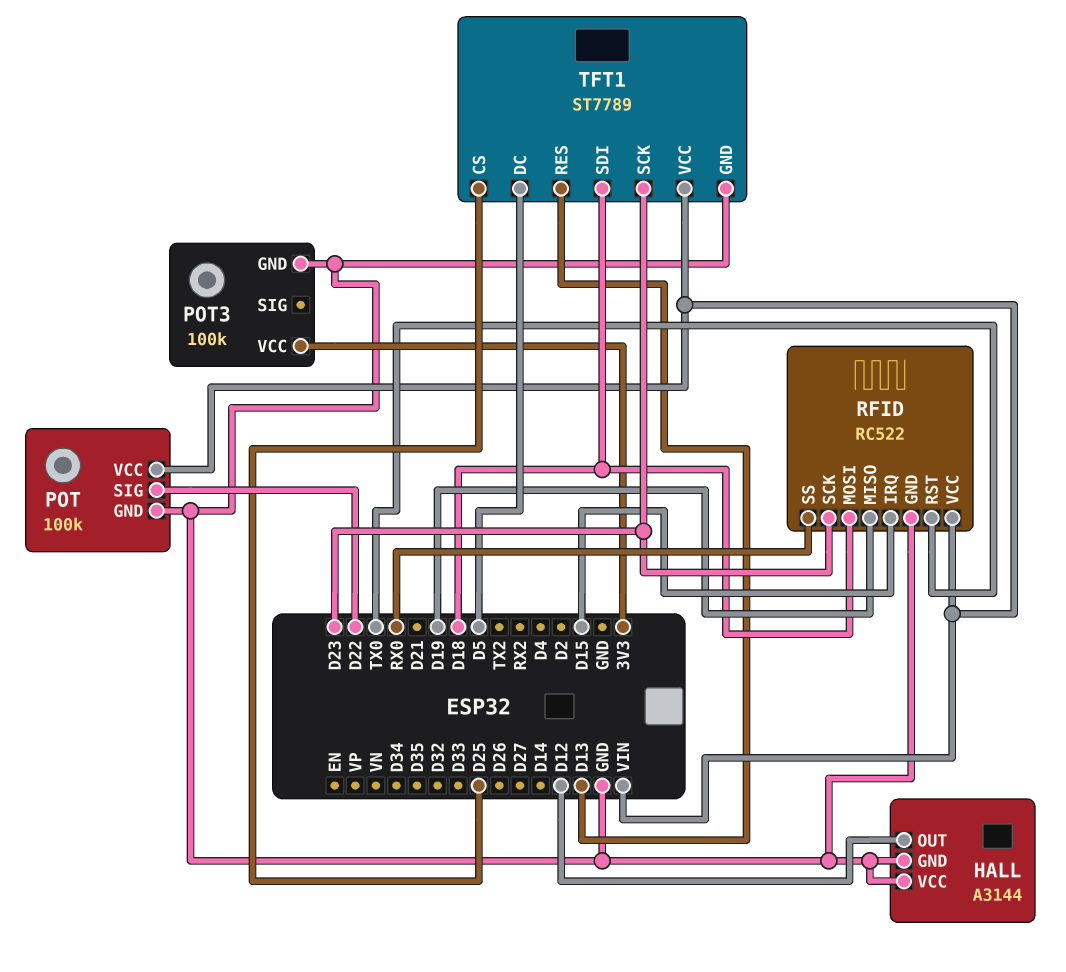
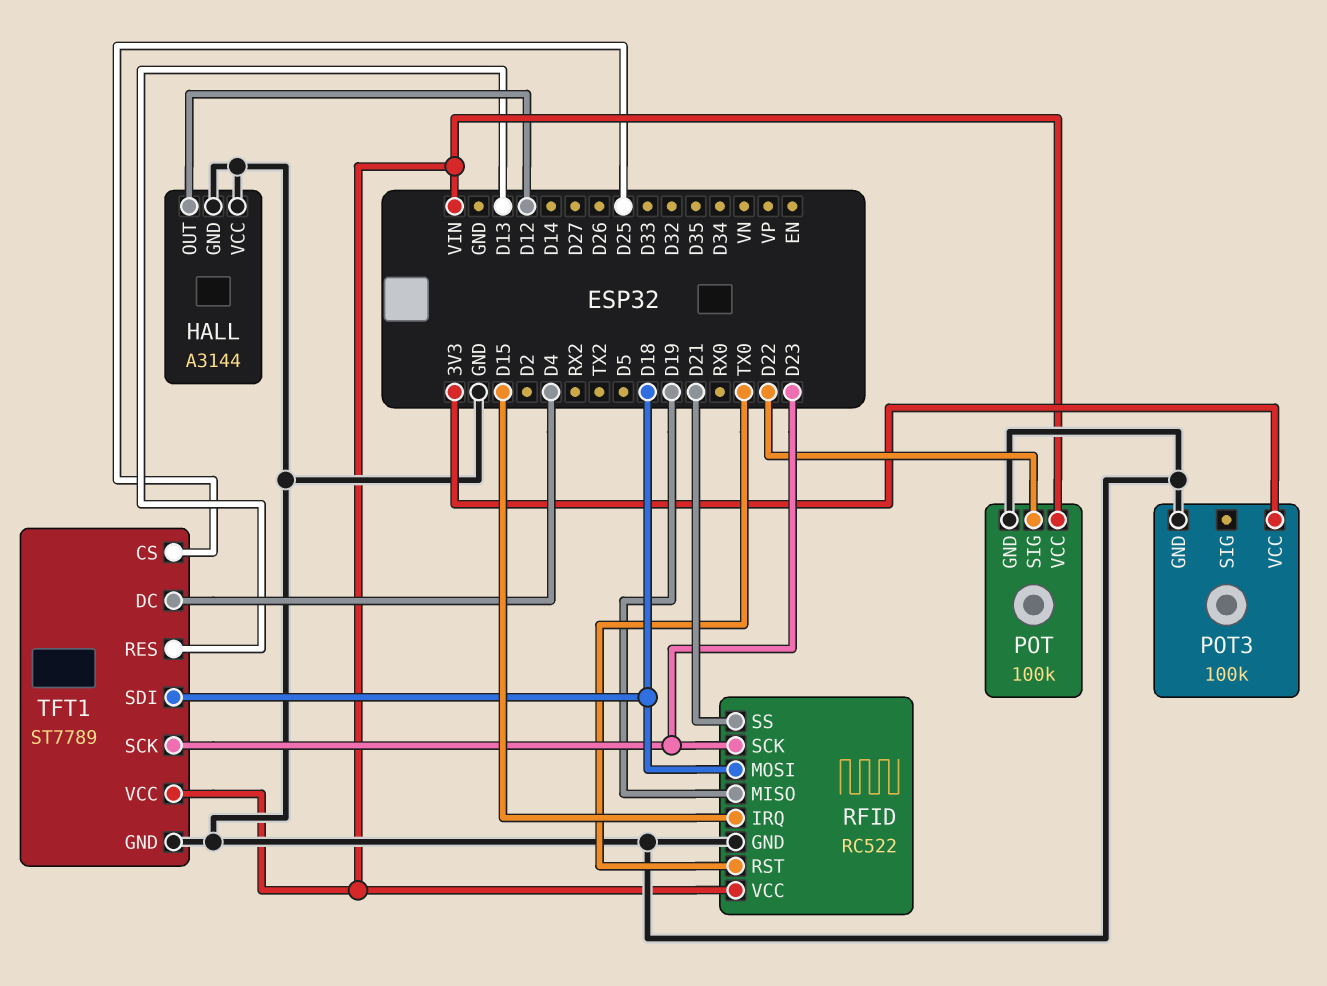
RFID pin SS: RX0 -> D21
TFT1 pin DC: D5 -> D4

